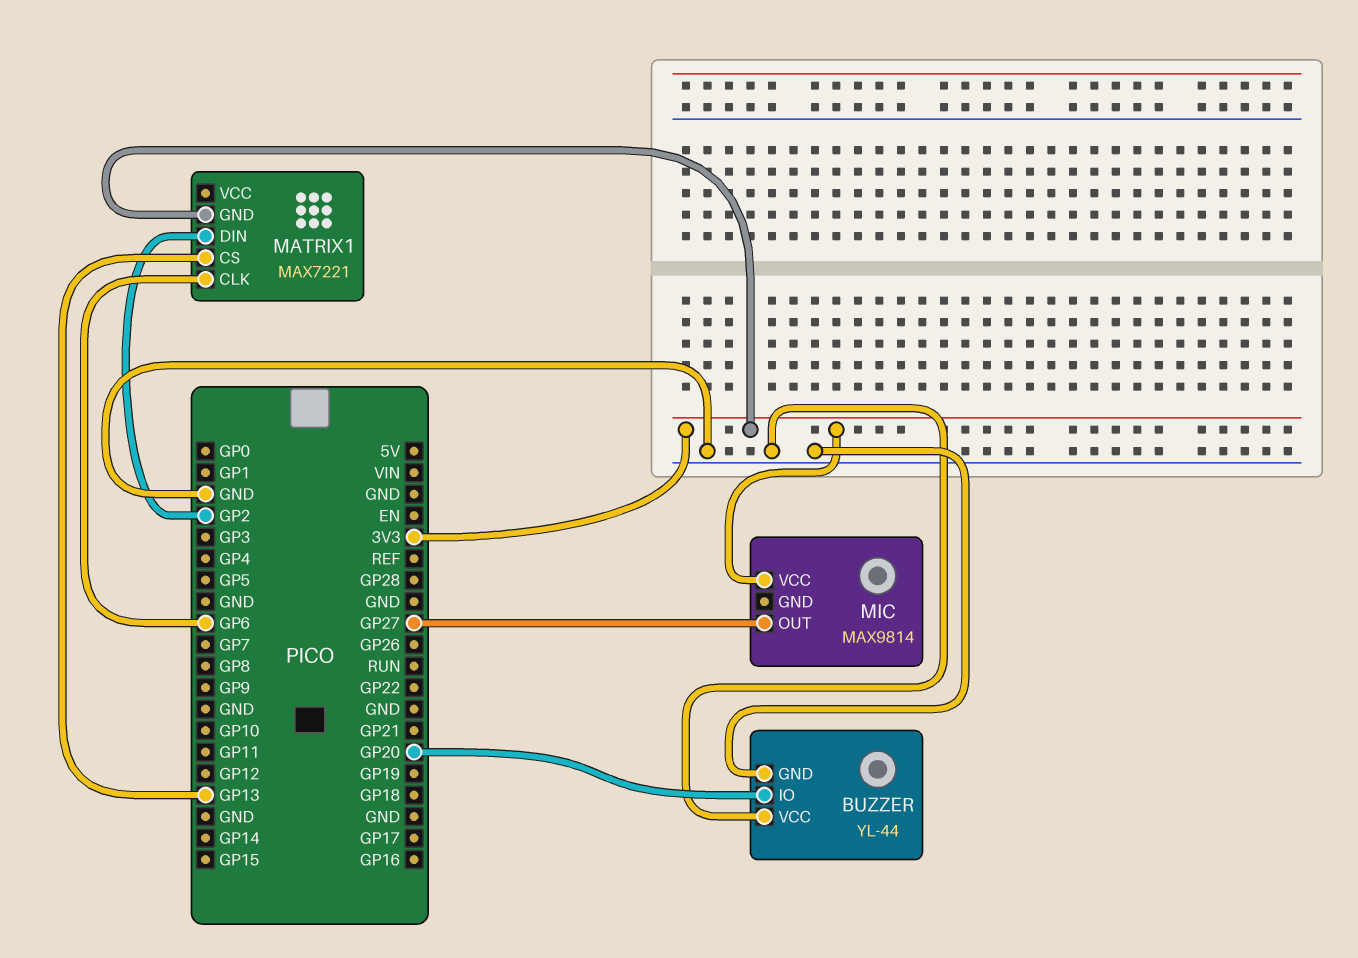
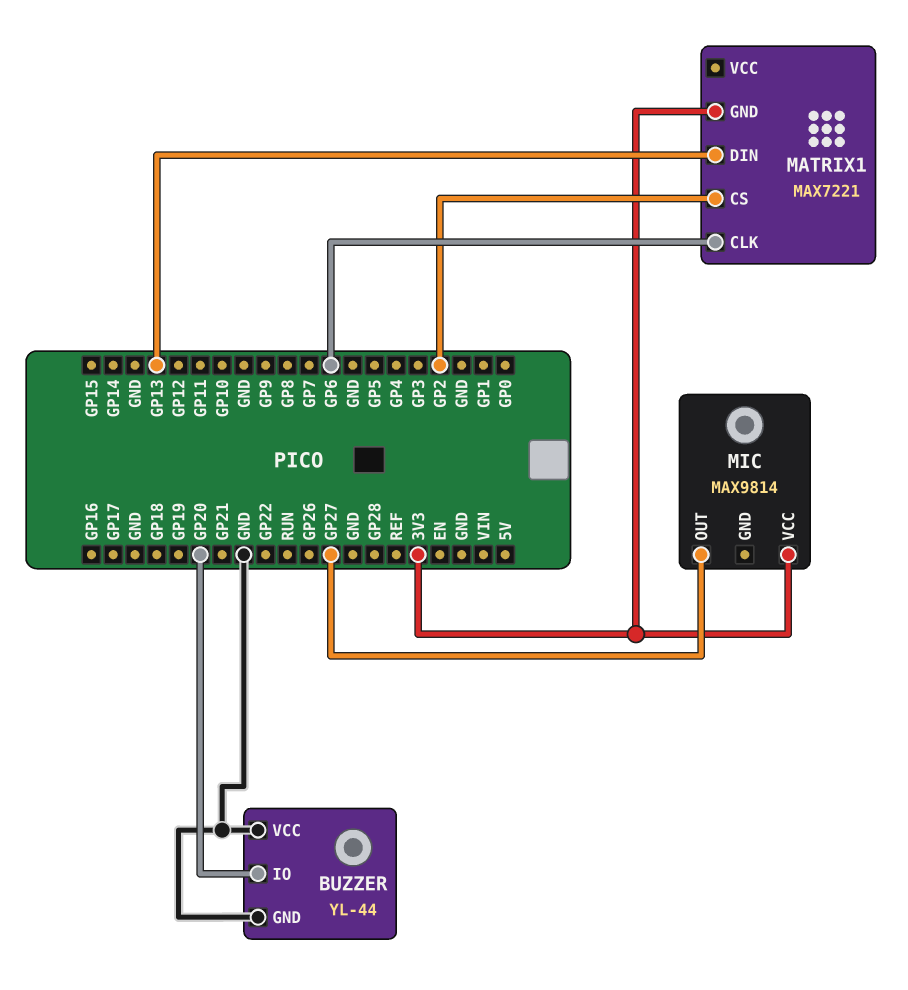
MATRIX1 pin CS: GP13 -> GP2
MATRIX1 pin DIN: GP2 -> GP13

